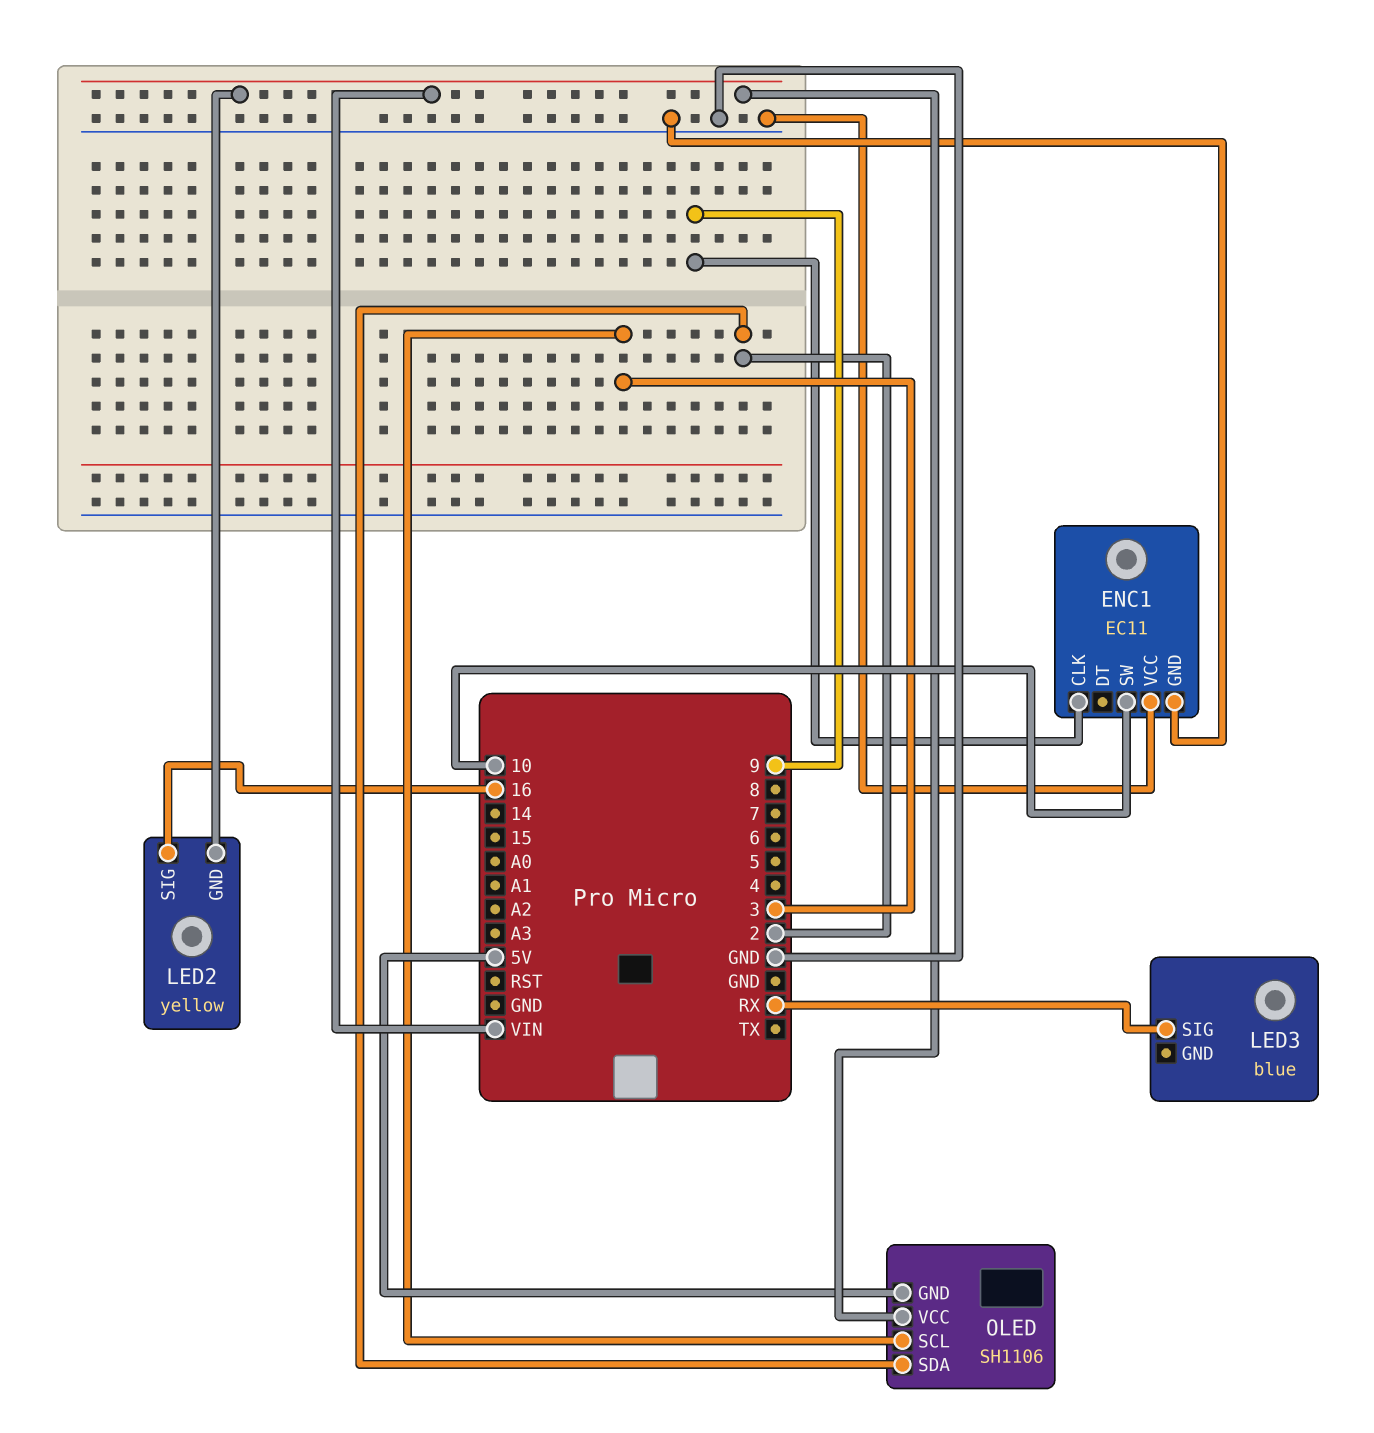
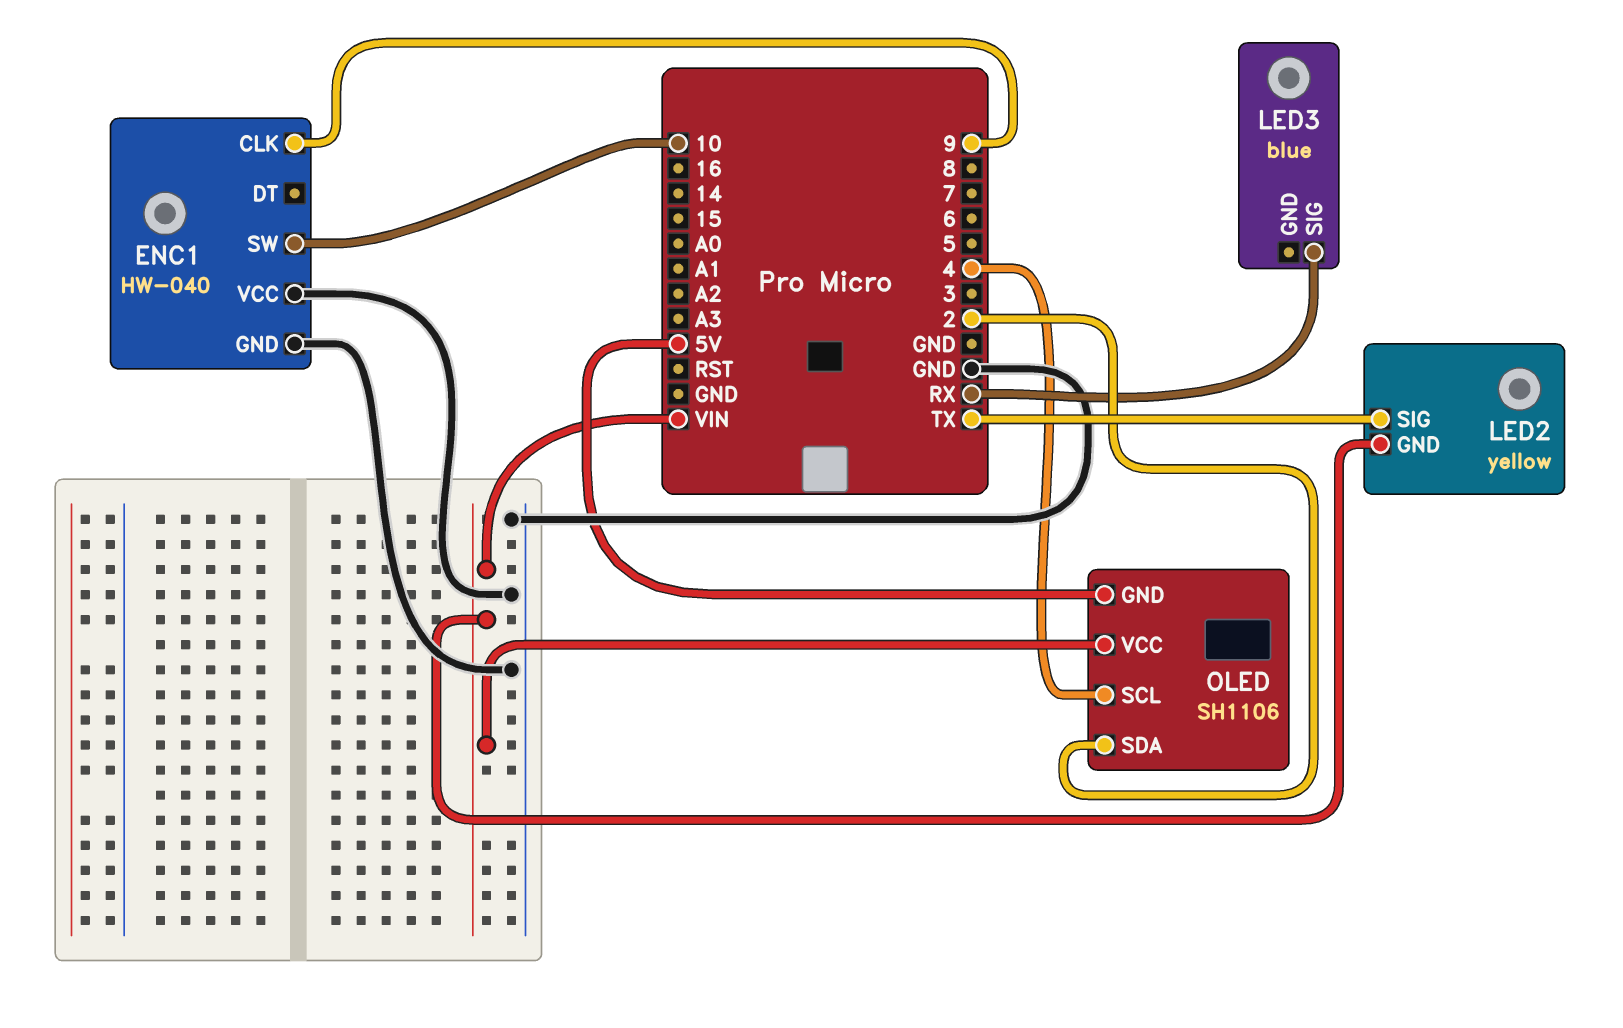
ENC1: EC11 -> HW-040
LED2 pin SIG: 16 -> TX
OLED pin SCL: 3 -> 4

